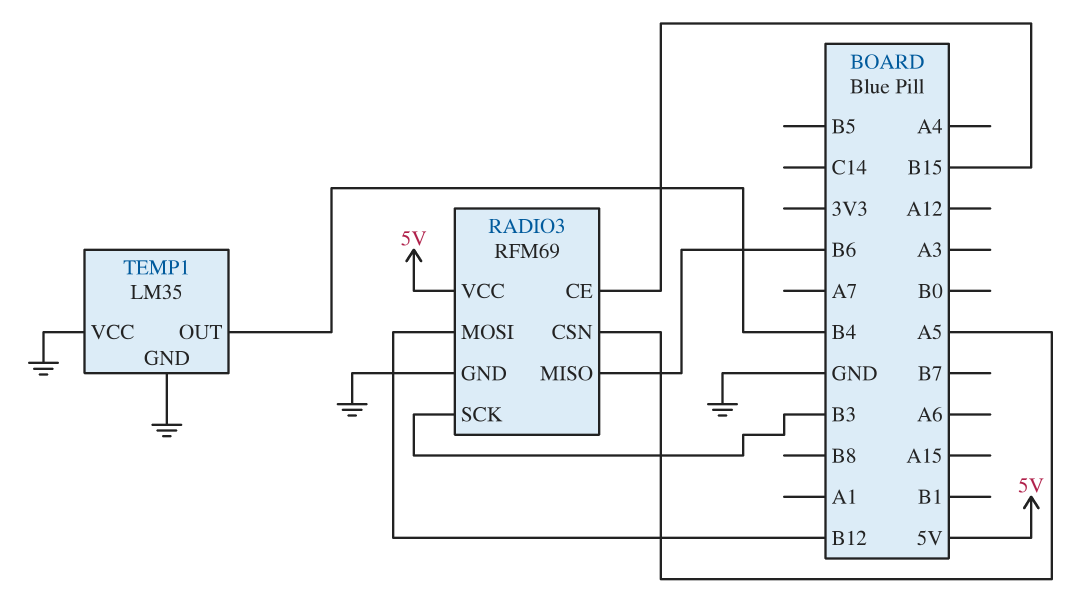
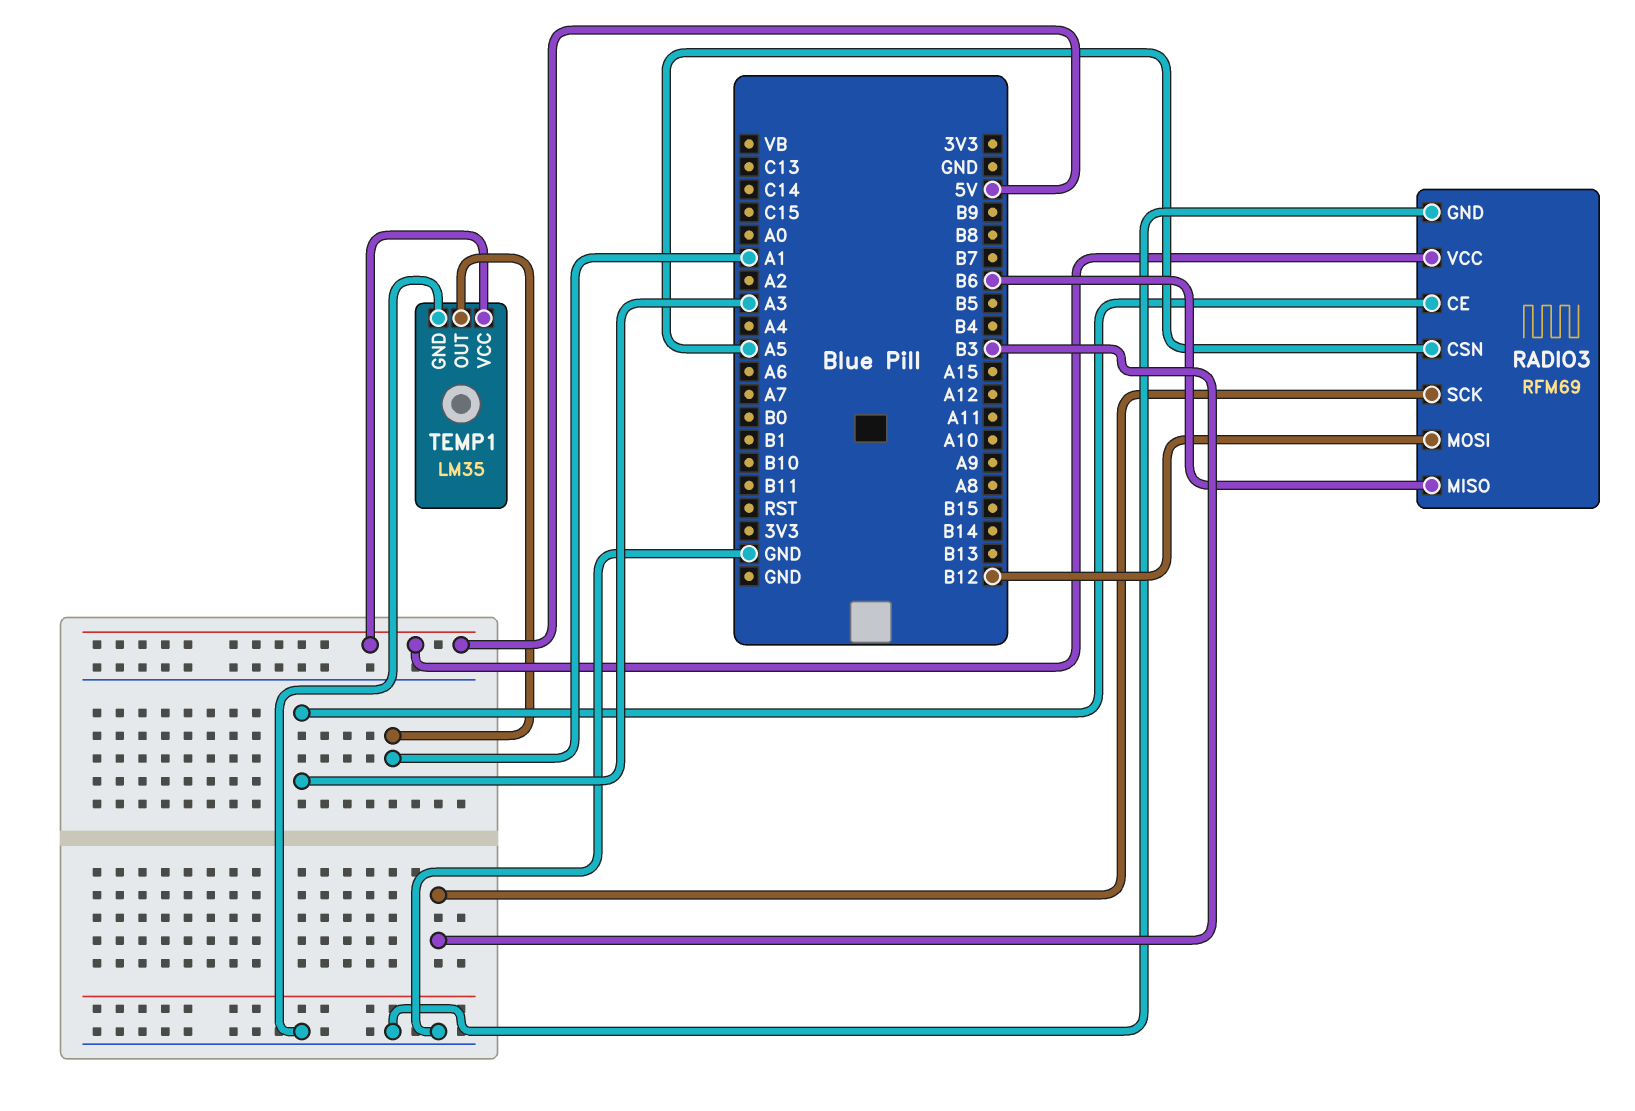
RADIO3 pin CE: B15 -> A3
TEMP1 pin OUT: B4 -> A1
TEMP1 pin VCC: GND -> 5V

